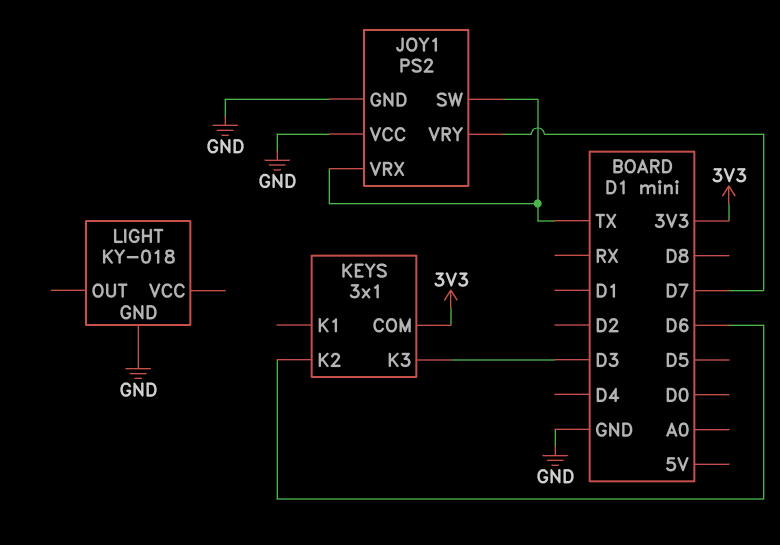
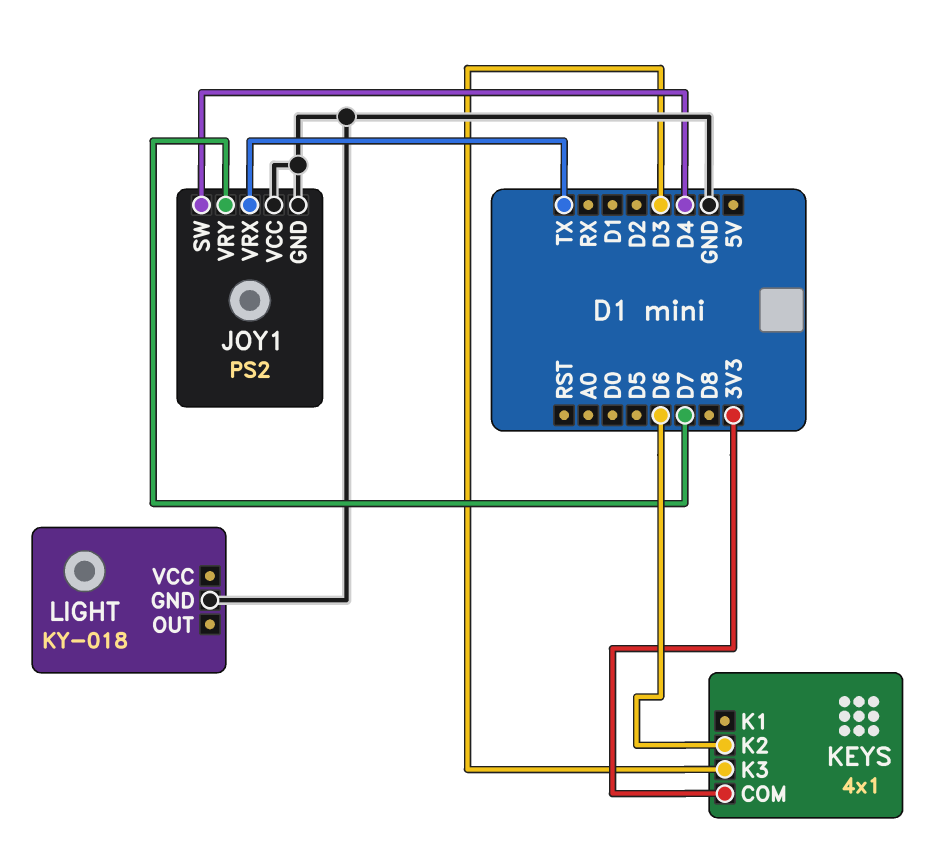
JOY1 pin SW: TX -> D4
KEYS: 3x1 -> 4x1

